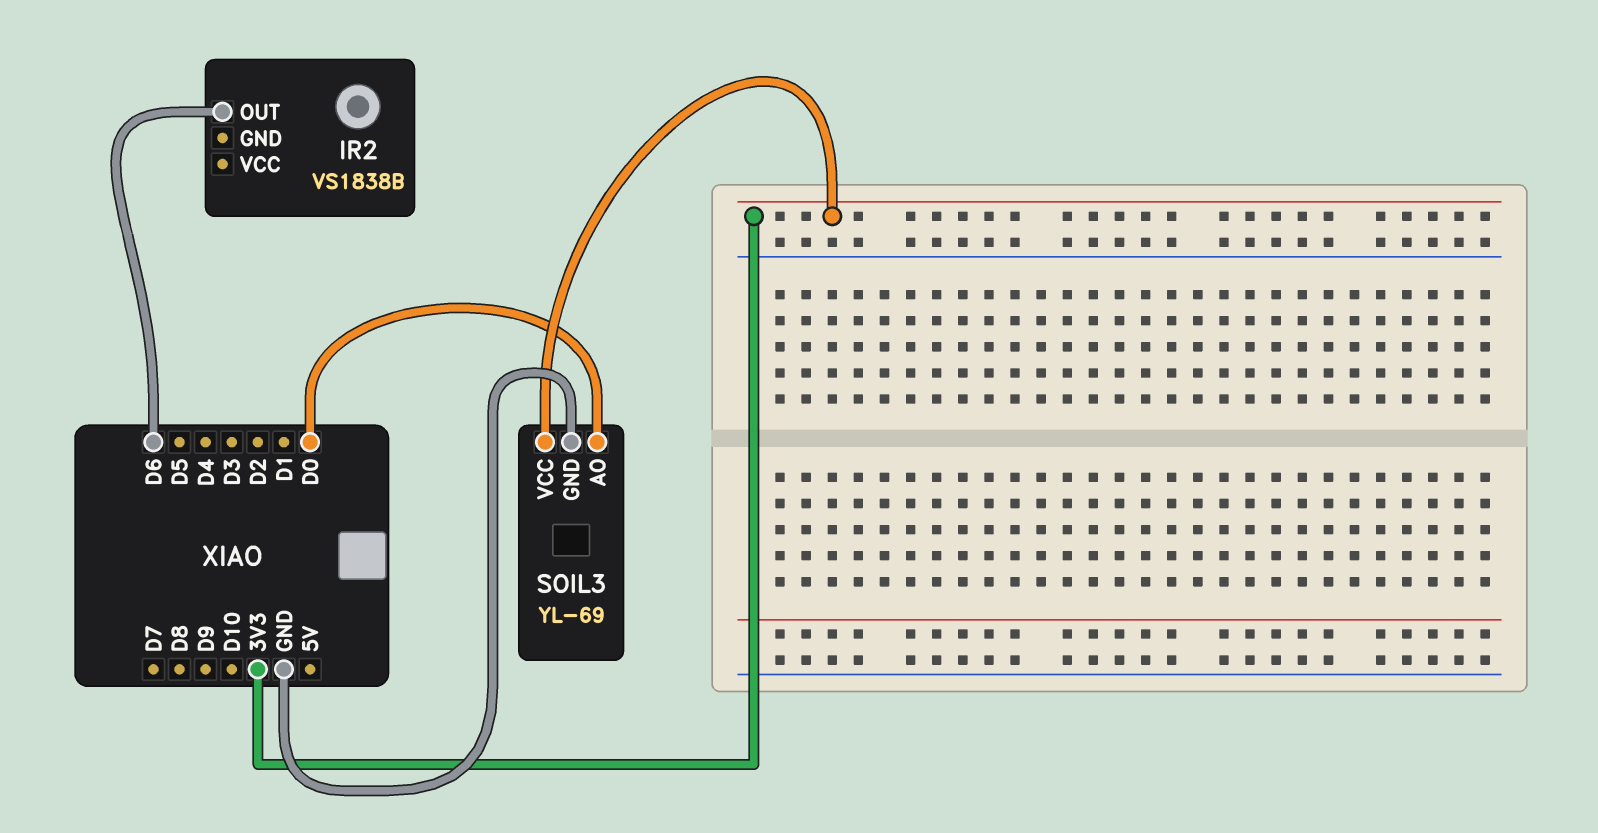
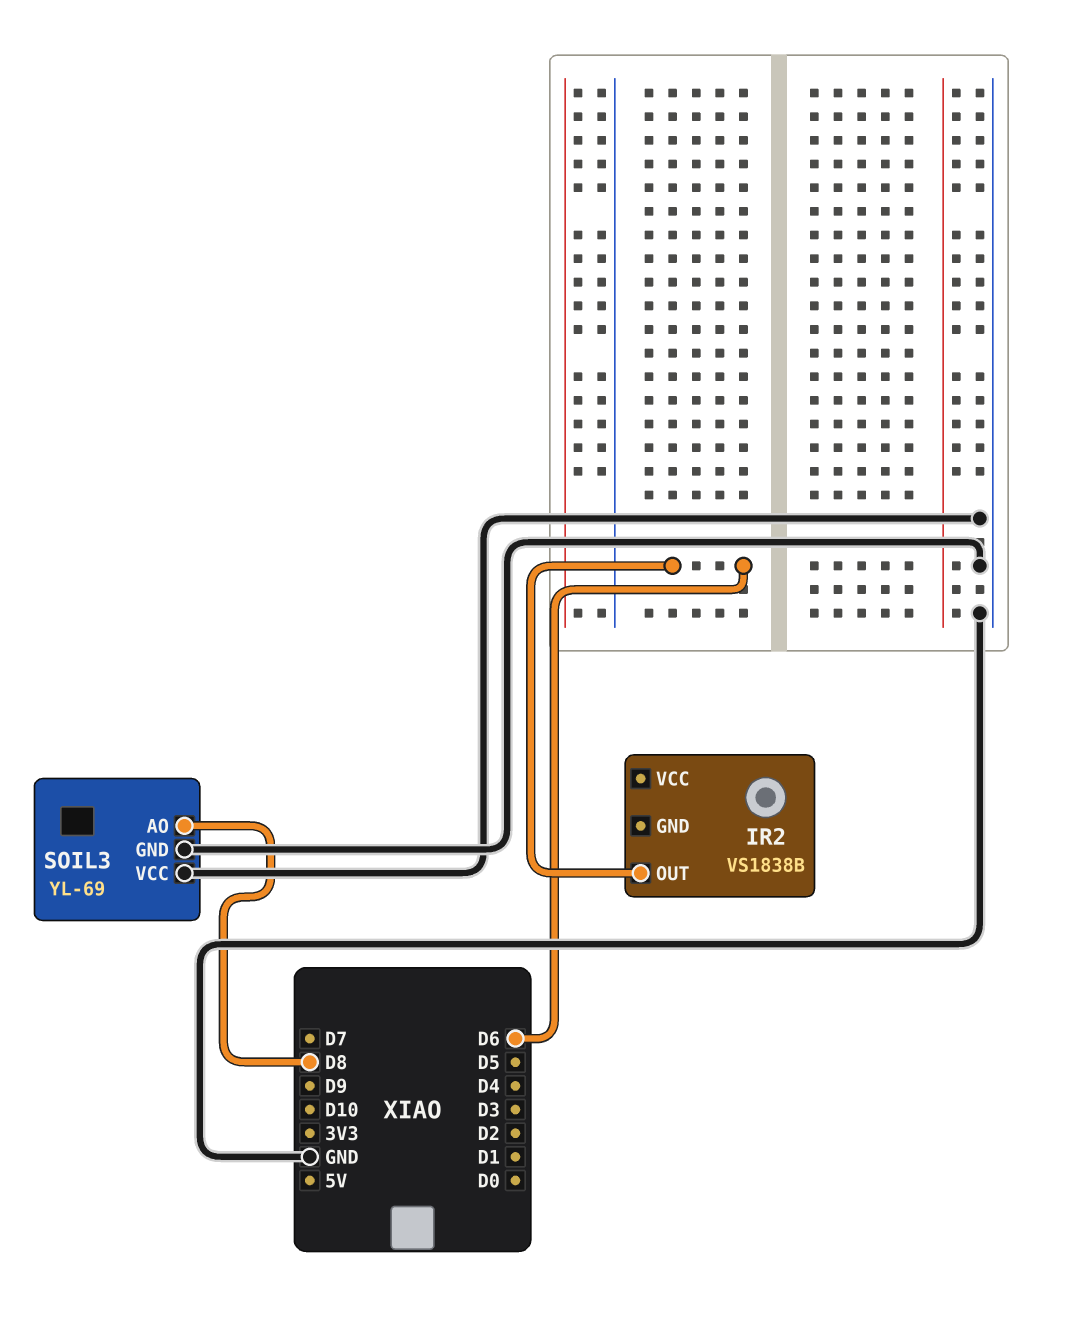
SOIL3 pin AO: D0 -> D8
SOIL3 pin VCC: 3V3 -> GND

